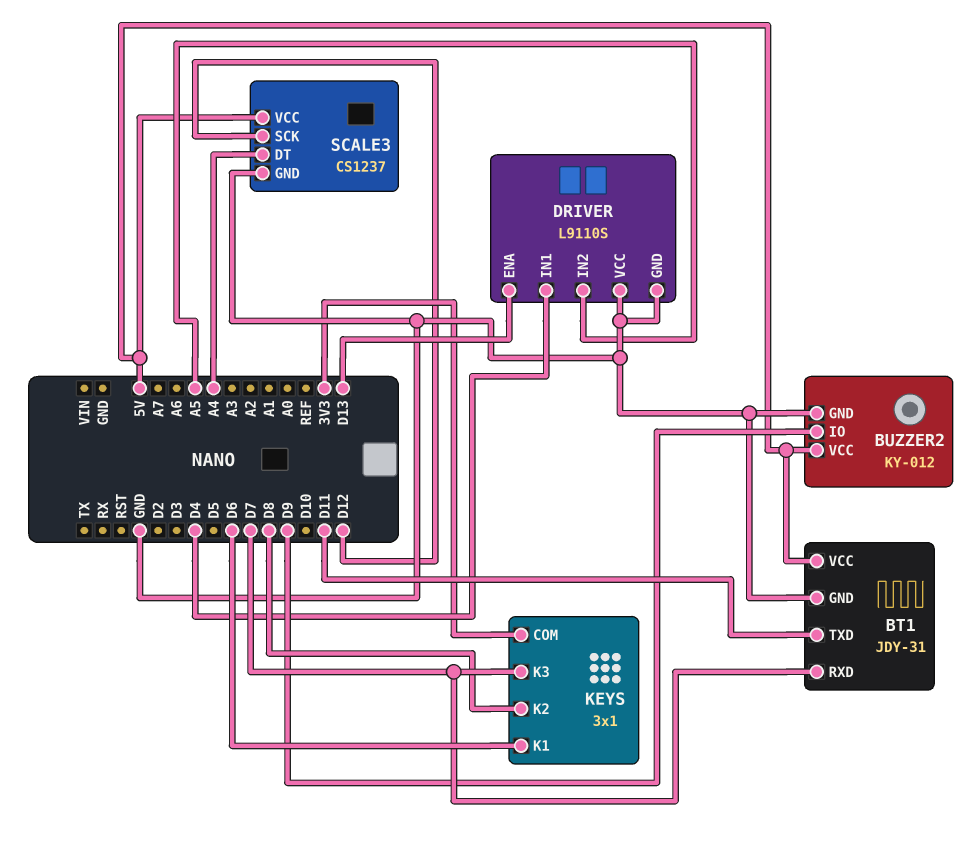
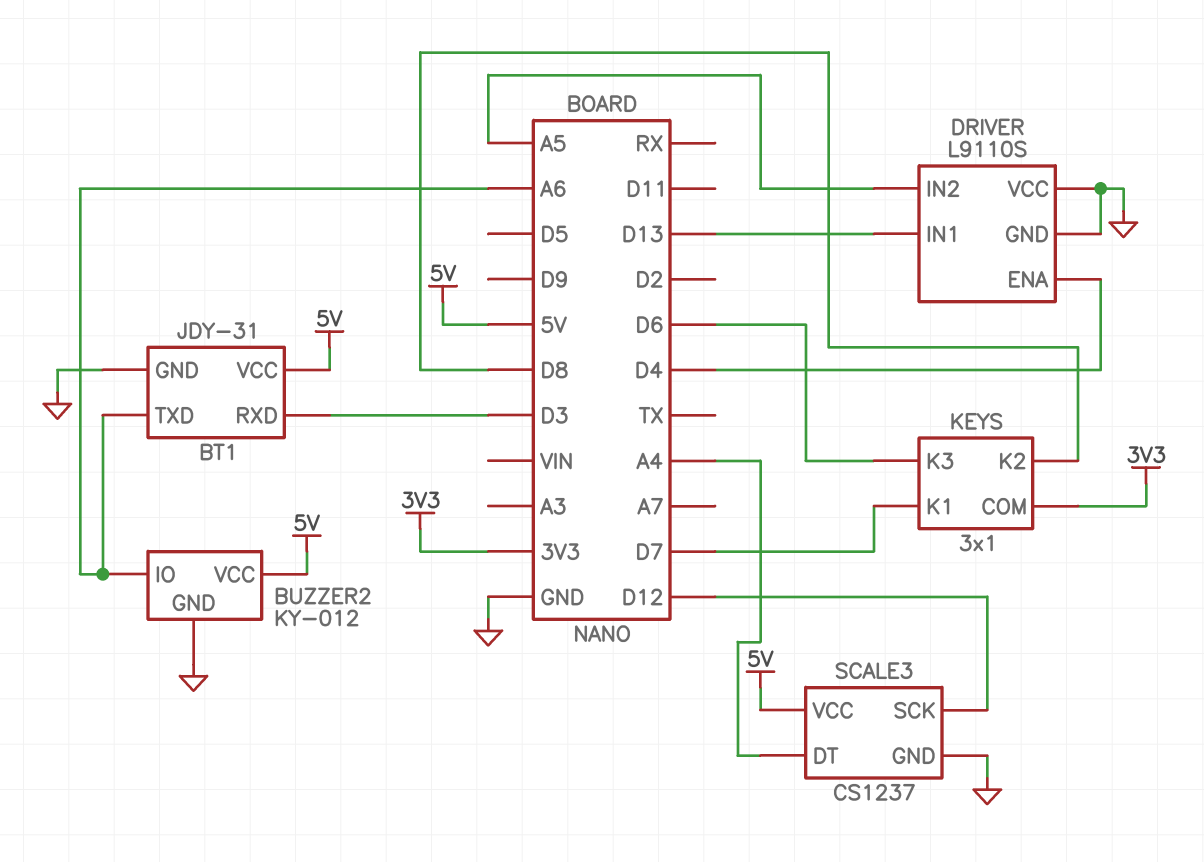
BT1 pin RXD: D7 -> D3
BT1 pin TXD: D11 -> A6
BUZZER2 pin IO: D9 -> A6
DRIVER pin ENA: D13 -> D4
DRIVER pin IN1: D4 -> D13
KEYS pin K1: D6 -> D7
KEYS pin K3: D7 -> D6

